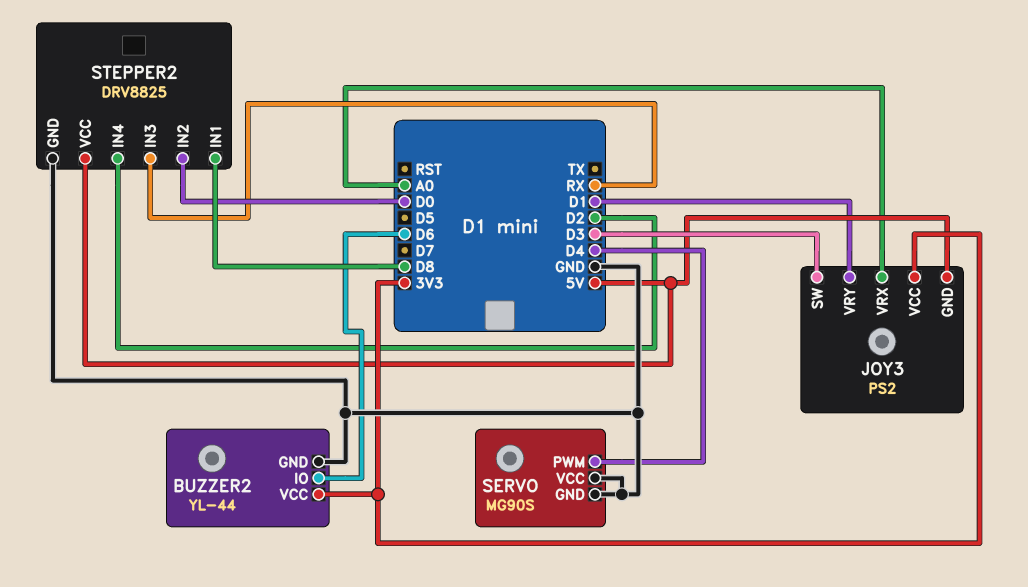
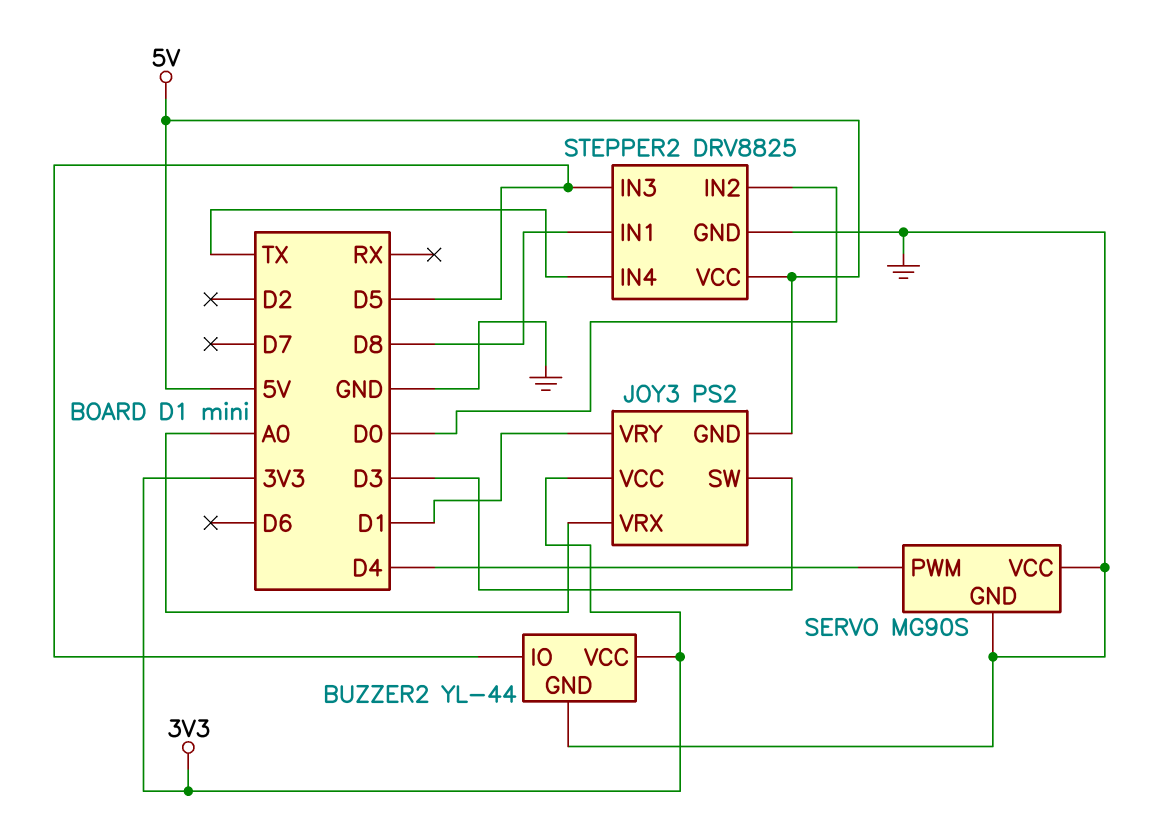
BUZZER2 pin IO: D6 -> D5
STEPPER2 pin IN3: RX -> D5
STEPPER2 pin IN4: D2 -> TX

